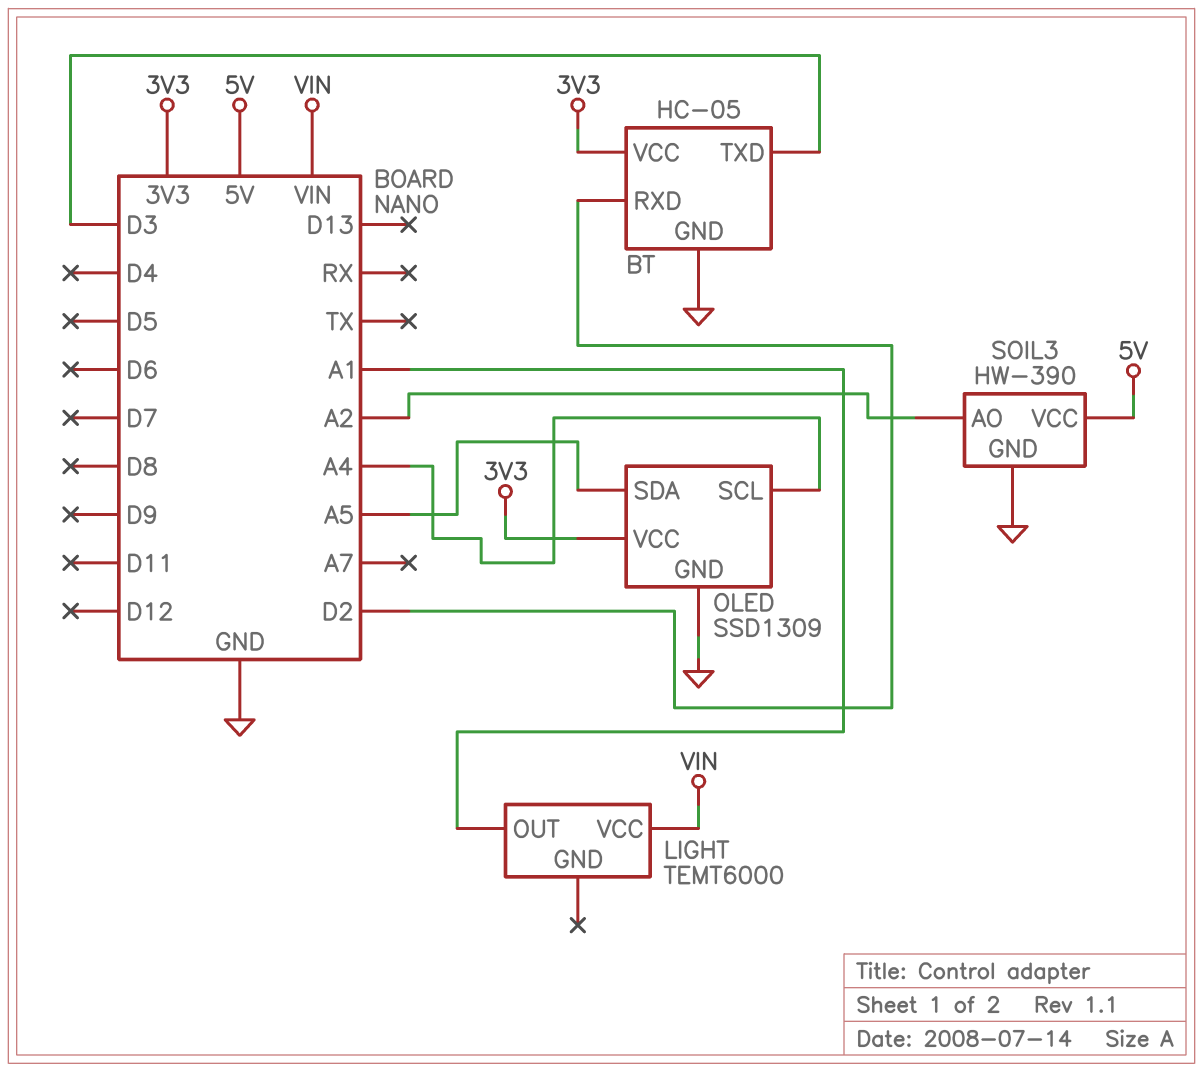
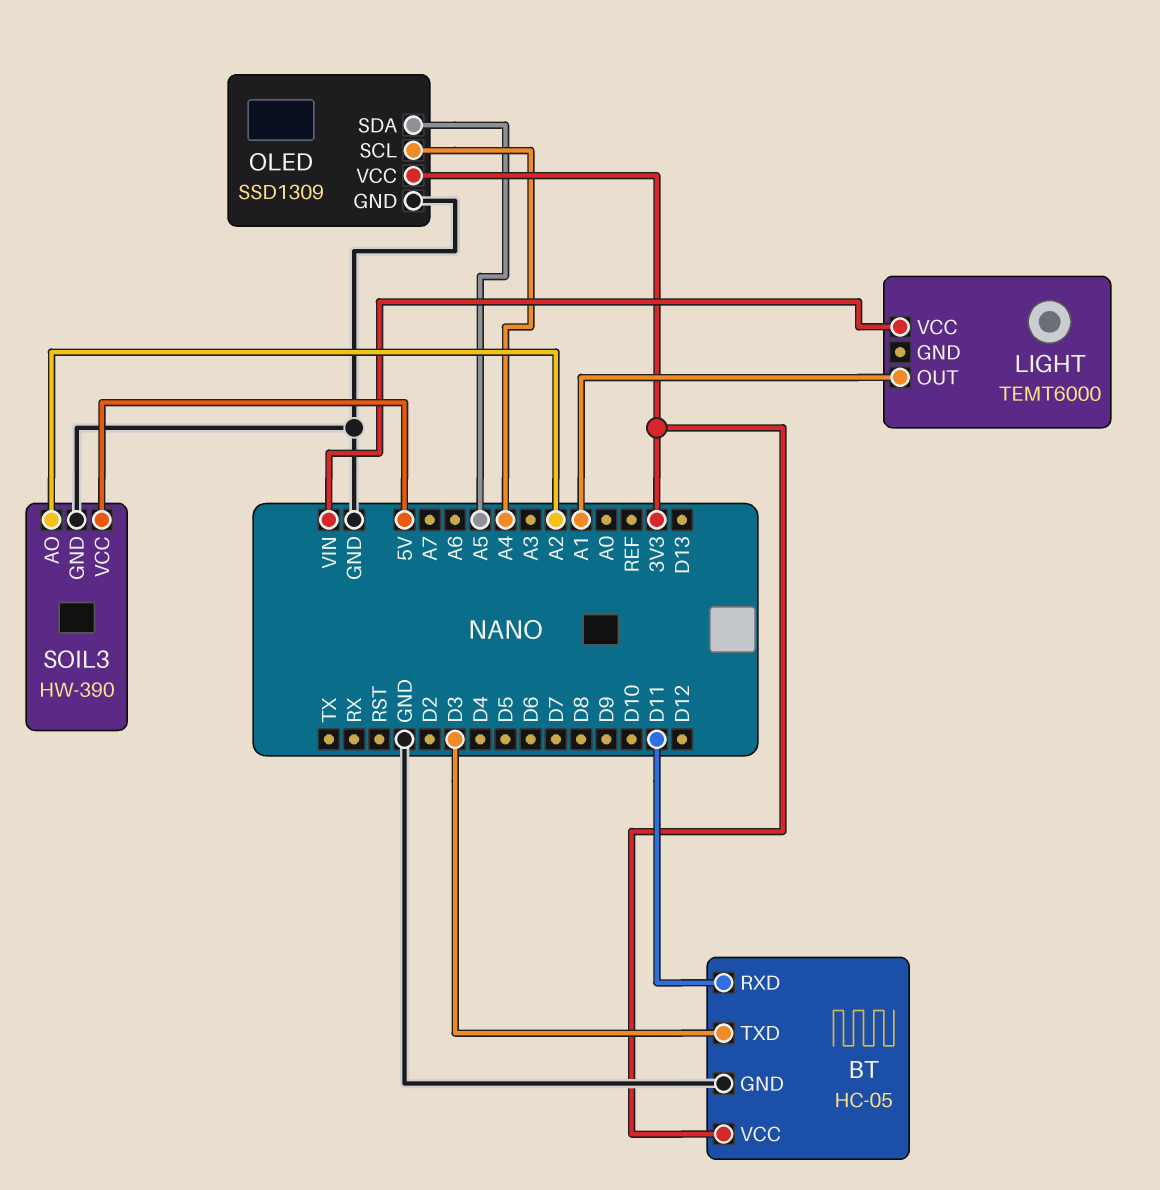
BT pin RXD: D2 -> D11

